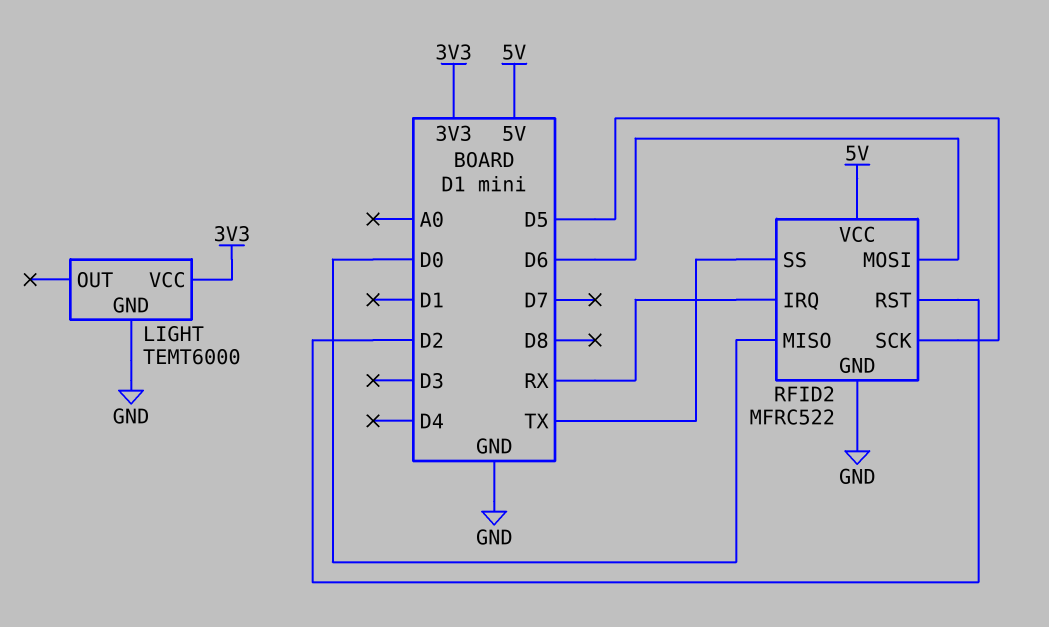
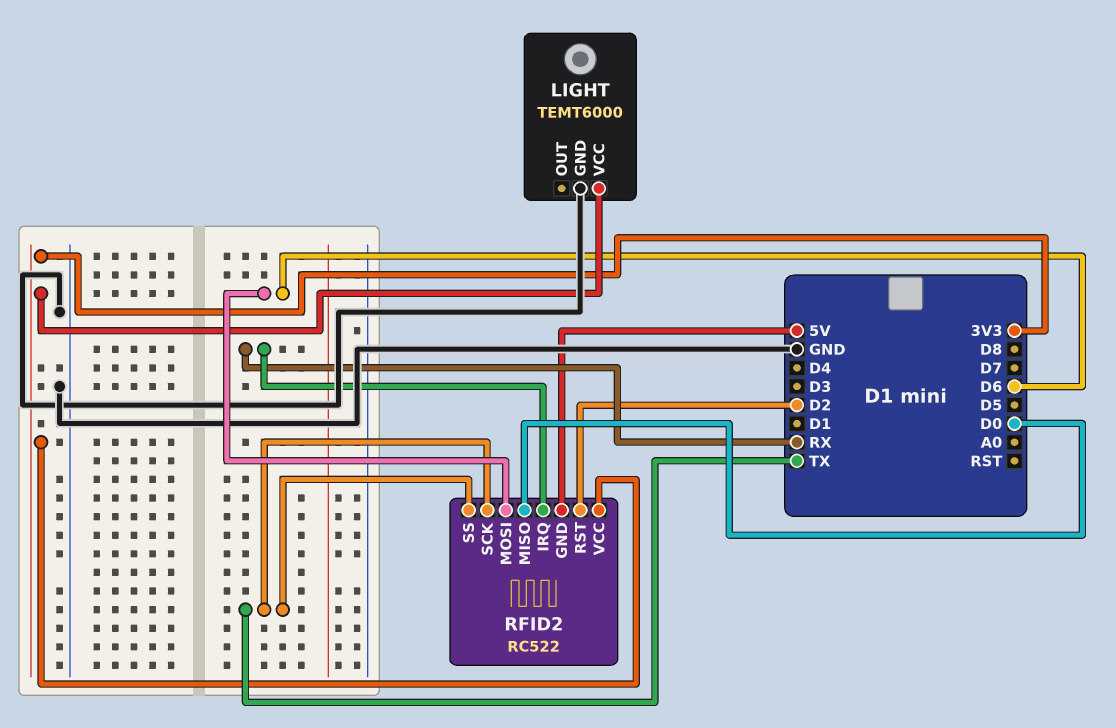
RFID2: MFRC522 -> RC522
RFID2 pin GND: GND -> 5V
RFID2 pin SCK: D5 -> TX
RFID2 pin VCC: 5V -> 3V3

